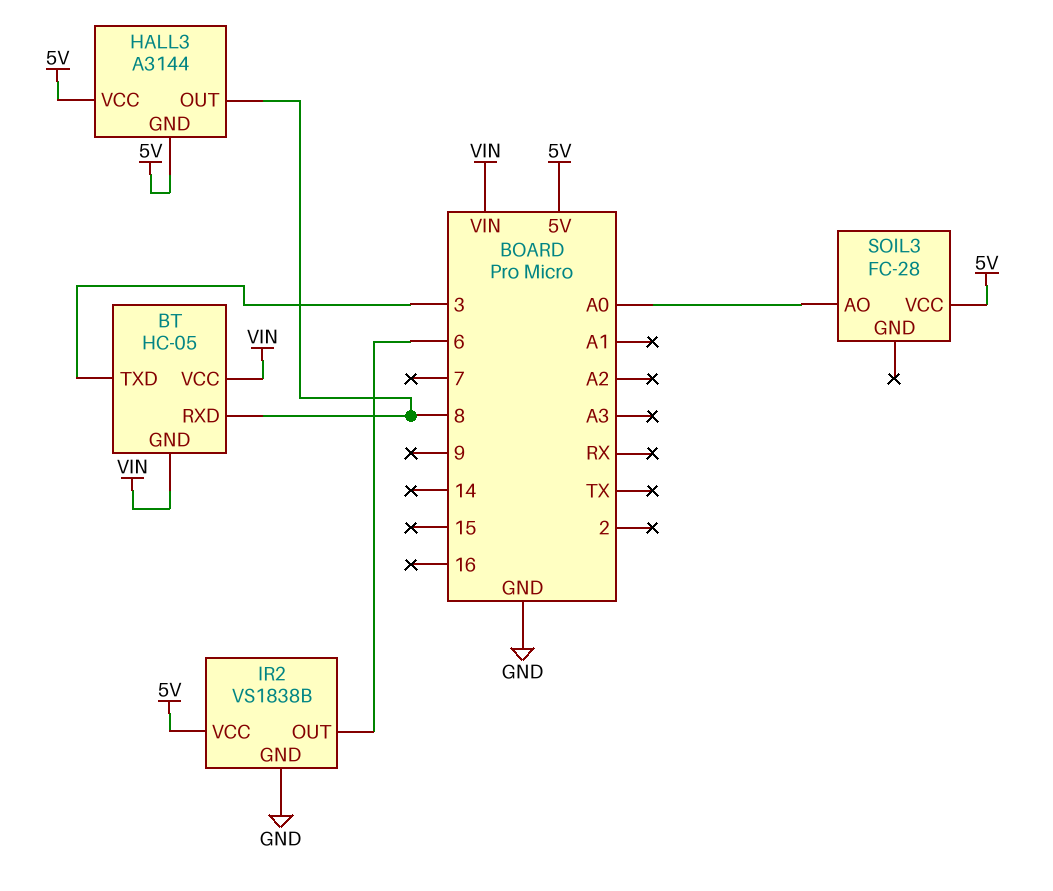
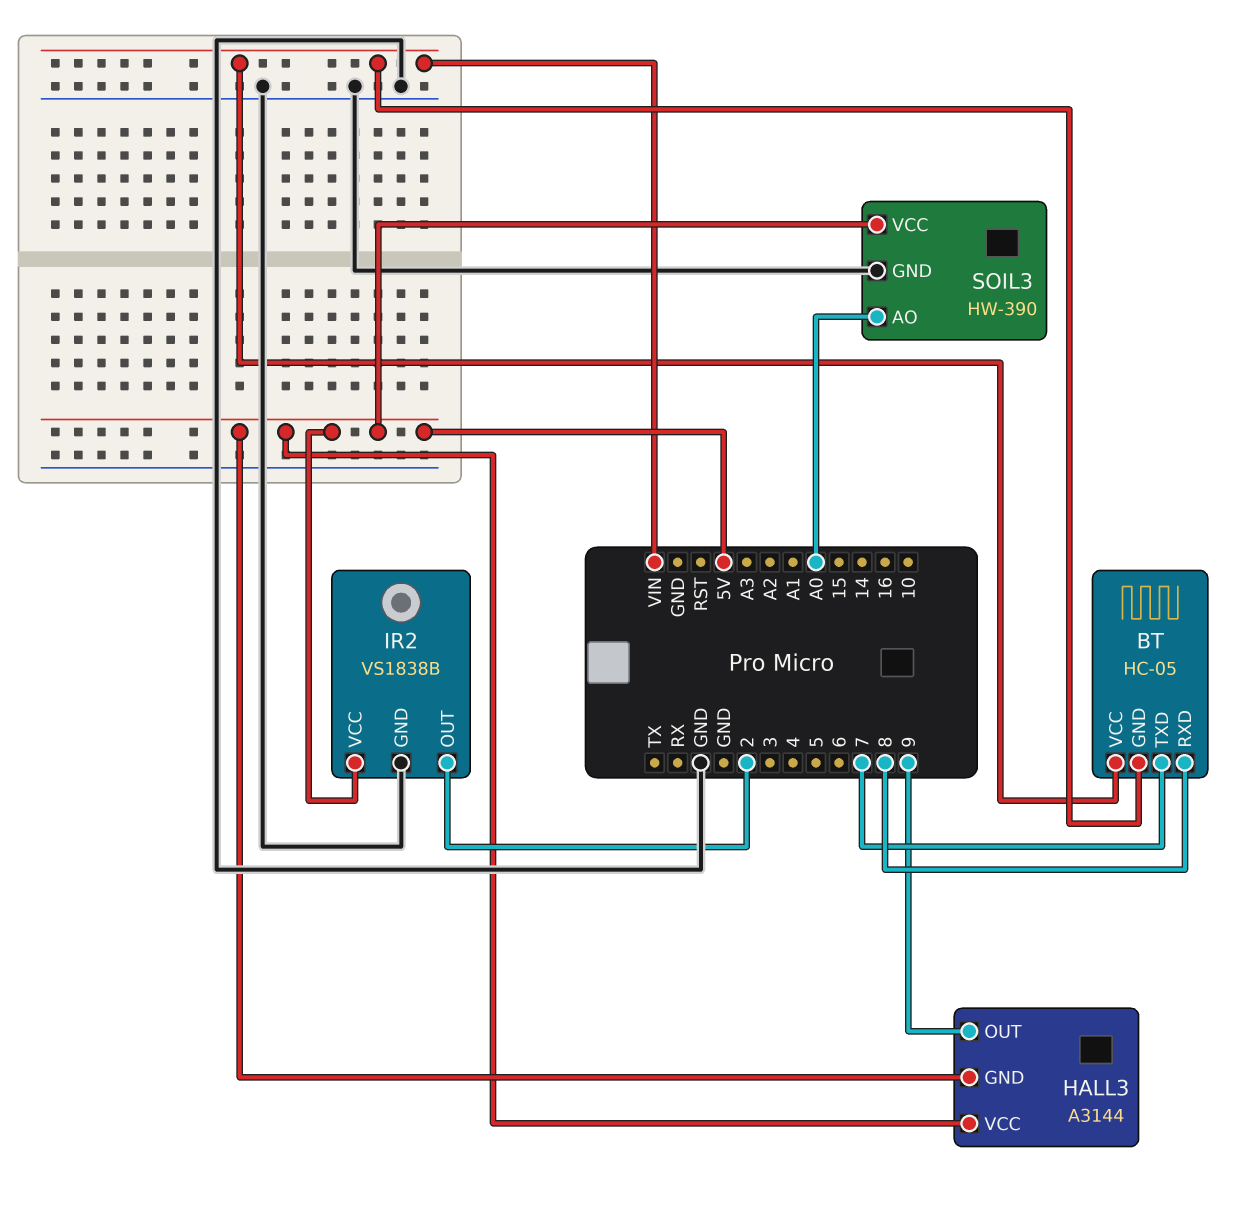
BT pin TXD: 3 -> 7
HALL3 pin OUT: 8 -> 9
IR2 pin OUT: 6 -> 2
SOIL3: FC-28 -> HW-390
SOIL3 pin GND: none -> GND

